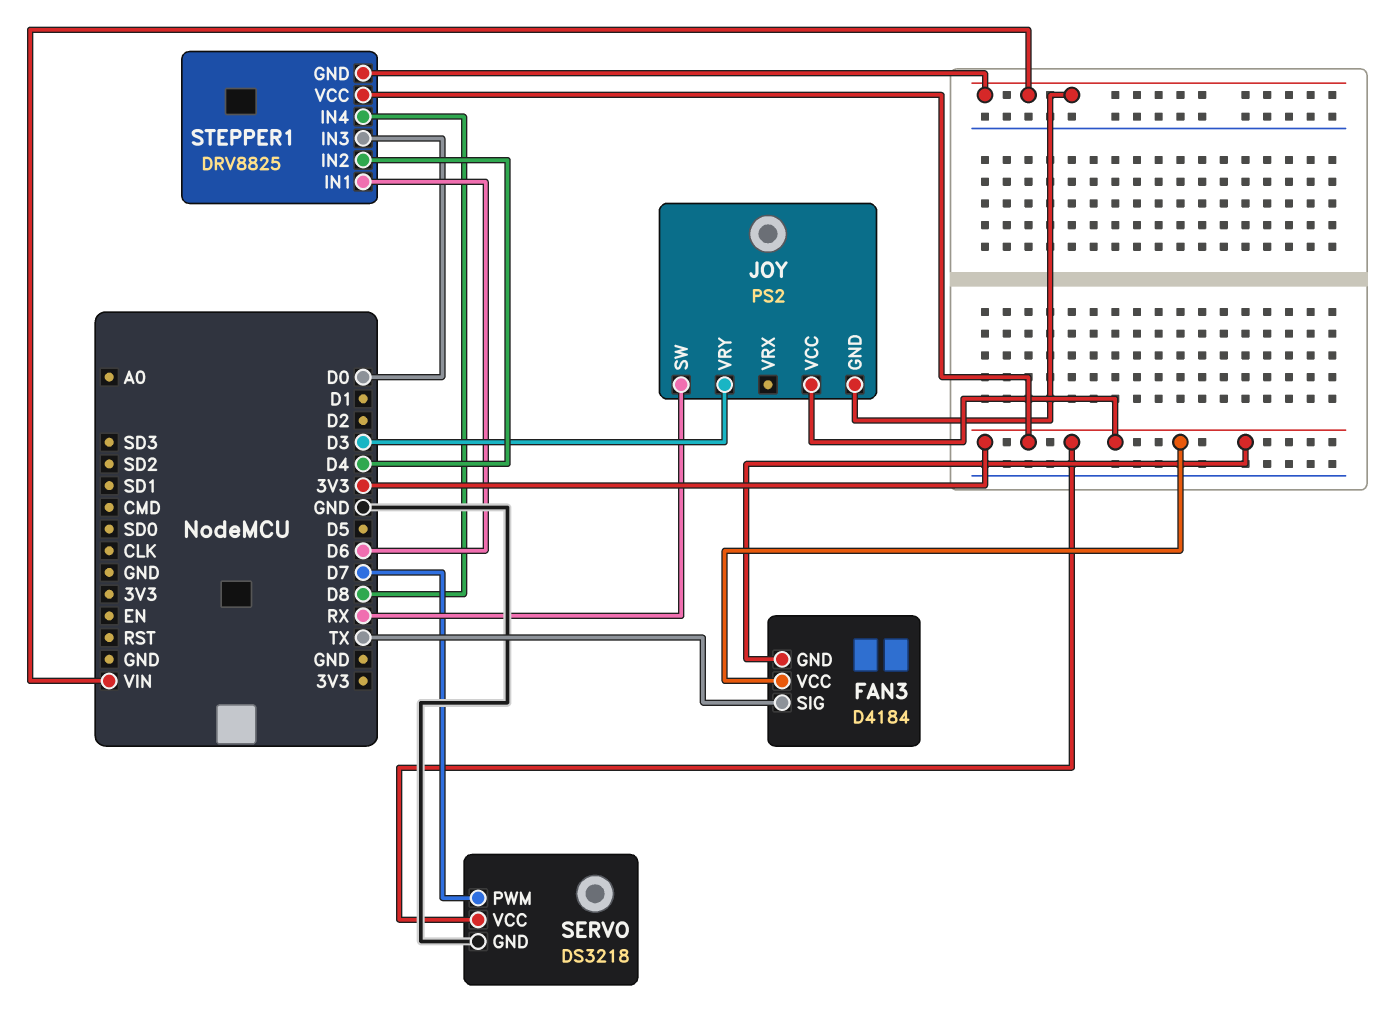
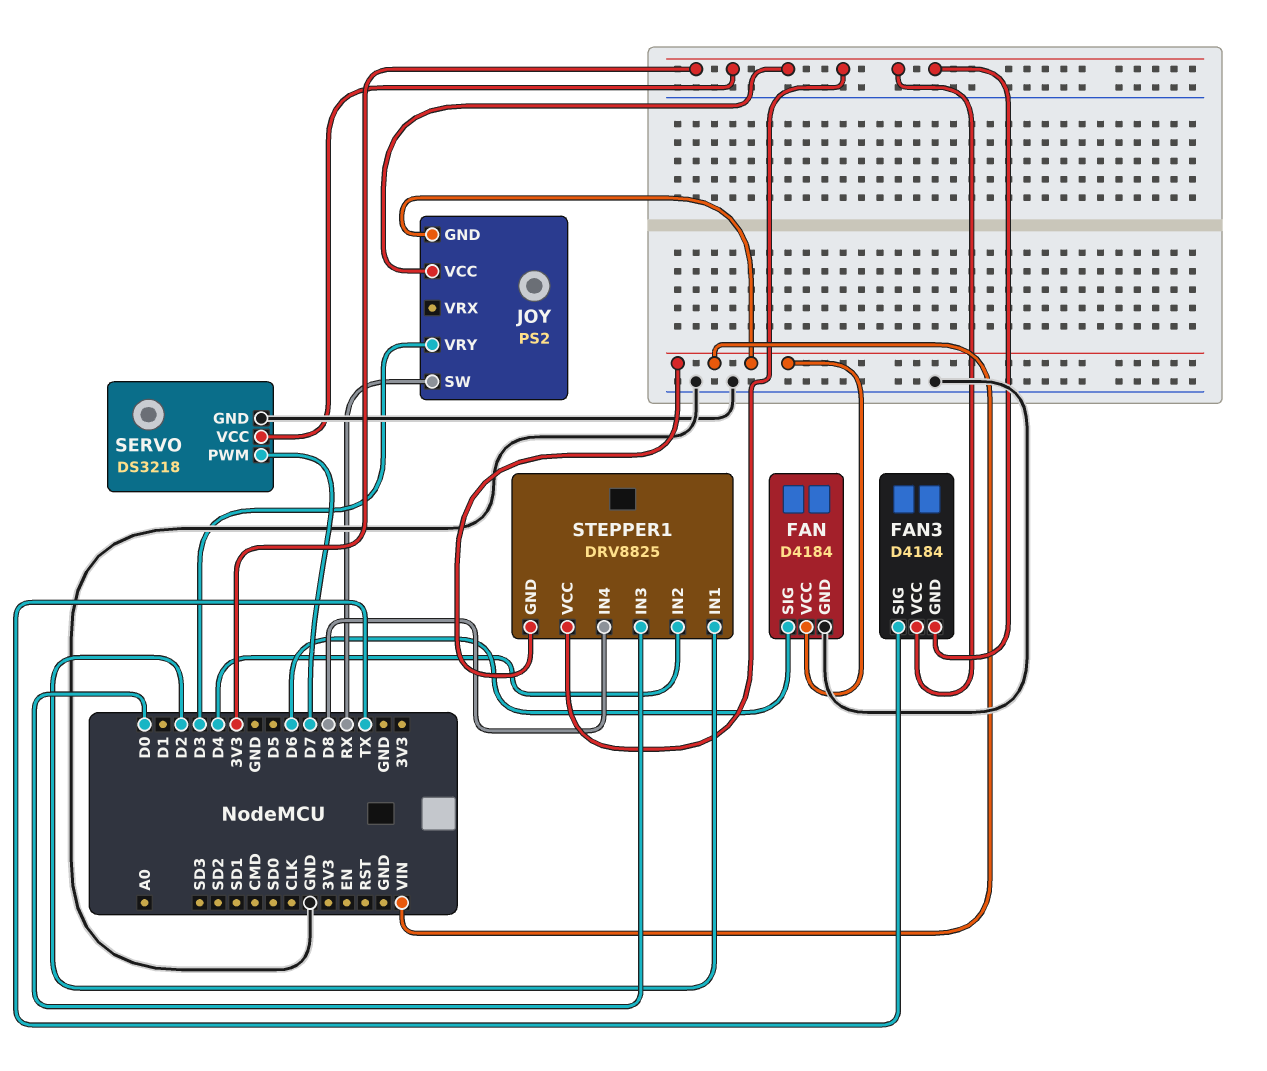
FAN: none -> D4184
FAN pin GND: none -> GND
FAN pin SIG: none -> D6
FAN pin VCC: none -> VIN
STEPPER1 pin IN1: D6 -> D2

